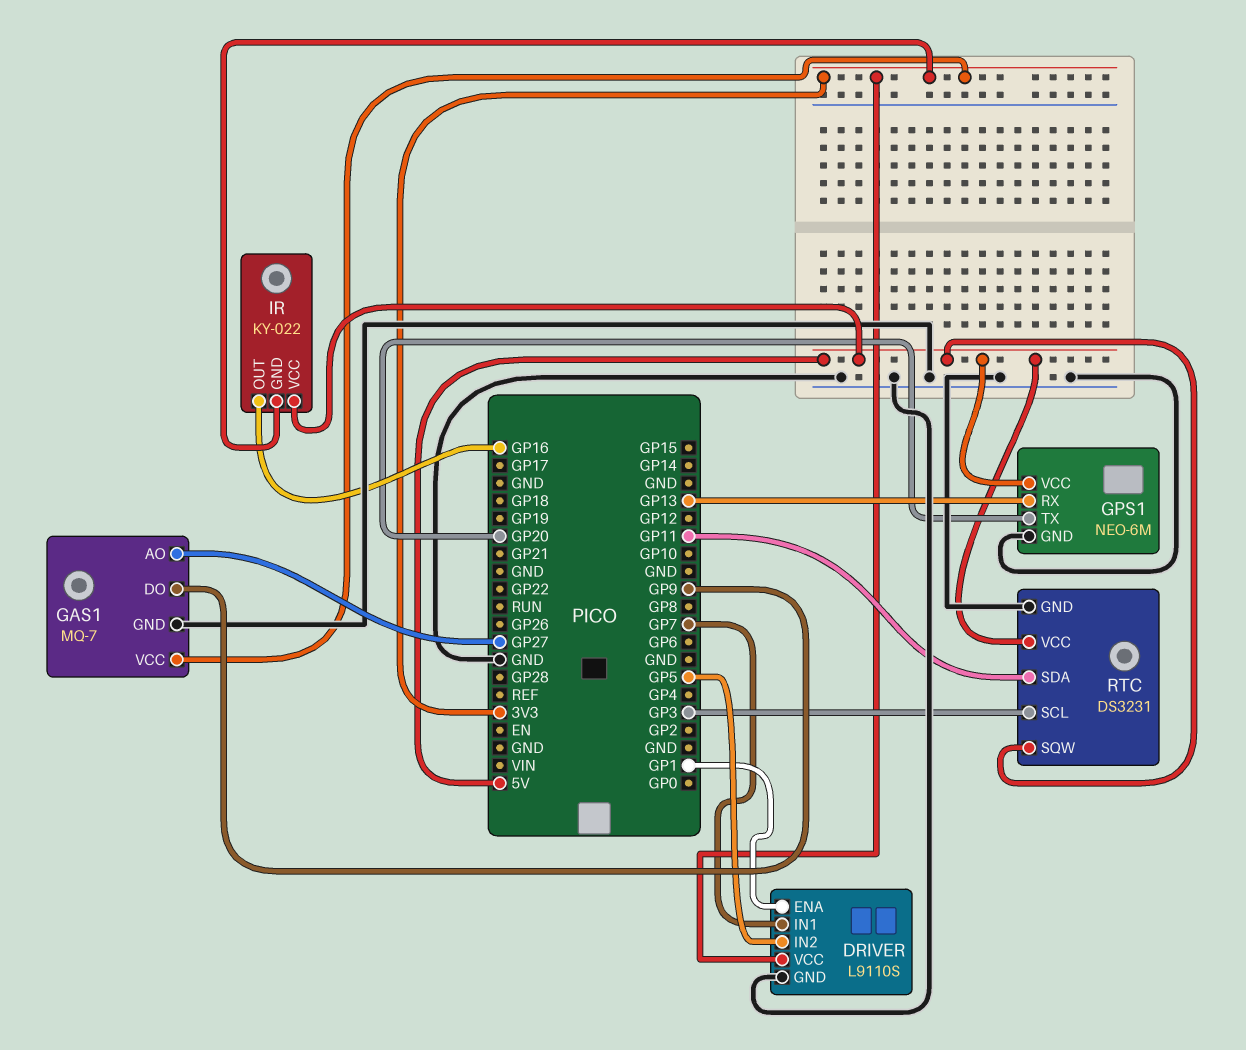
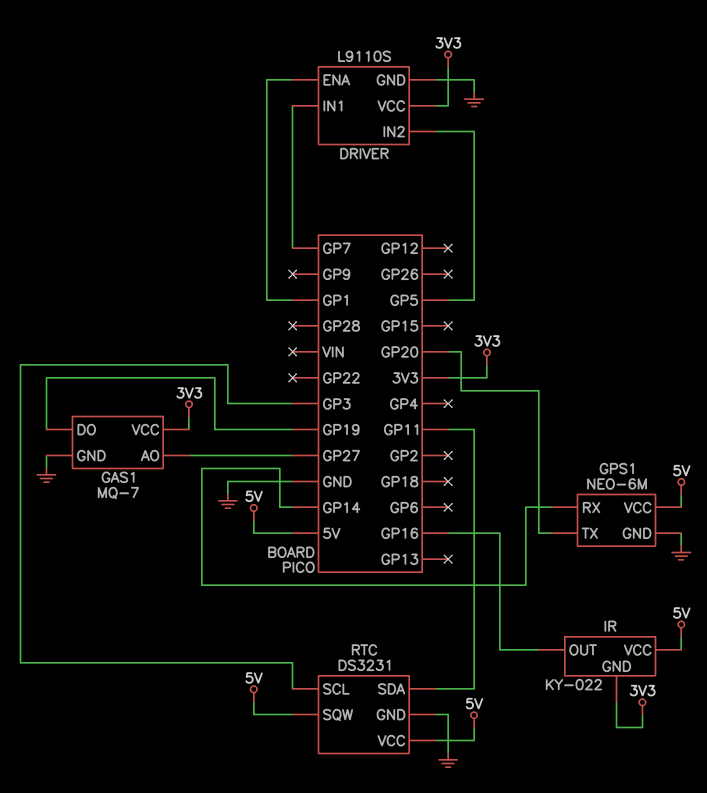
GAS1 pin DO: GP9 -> GP19
GPS1 pin RX: GP13 -> GP14

